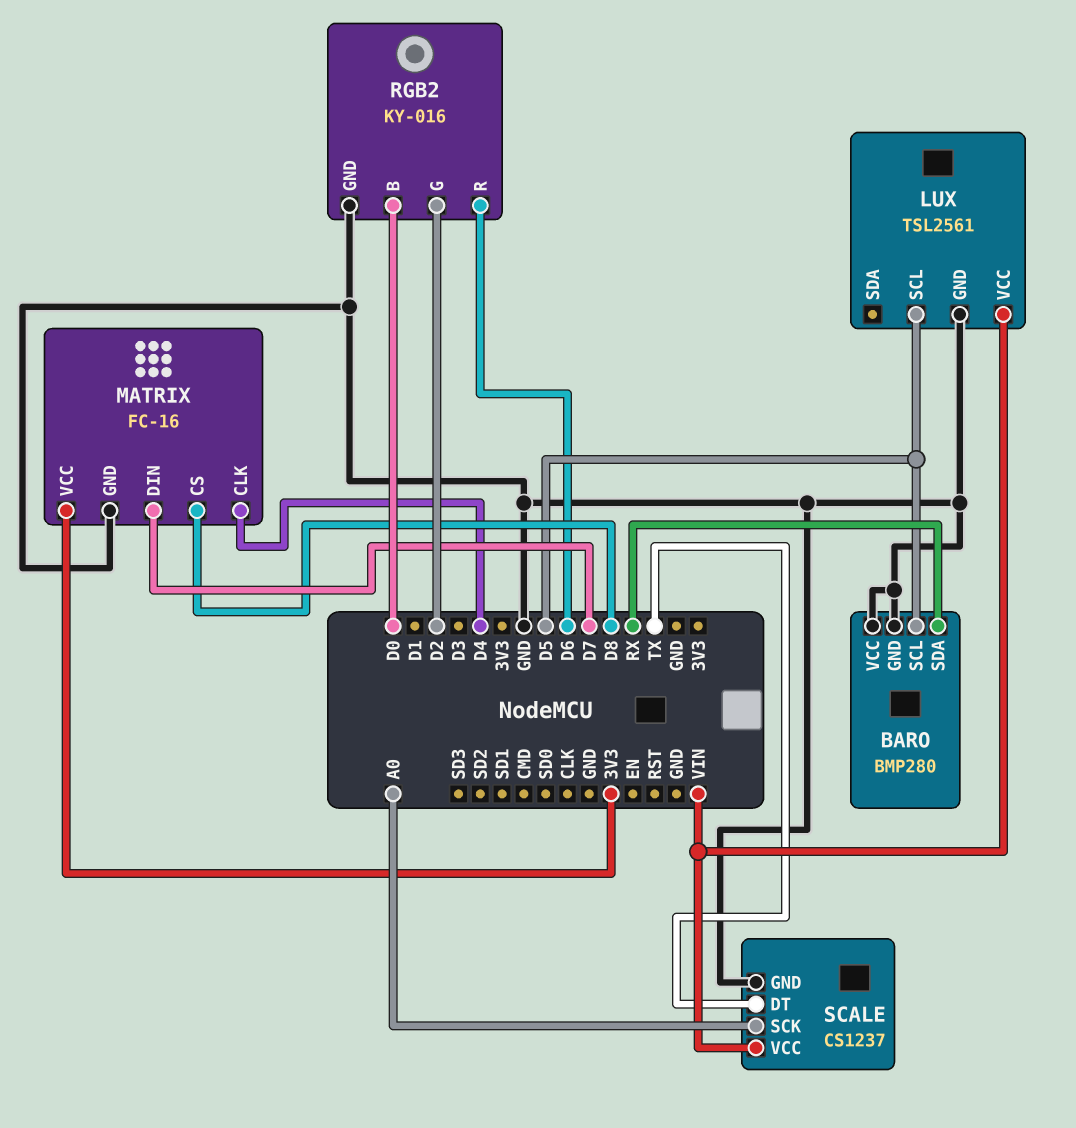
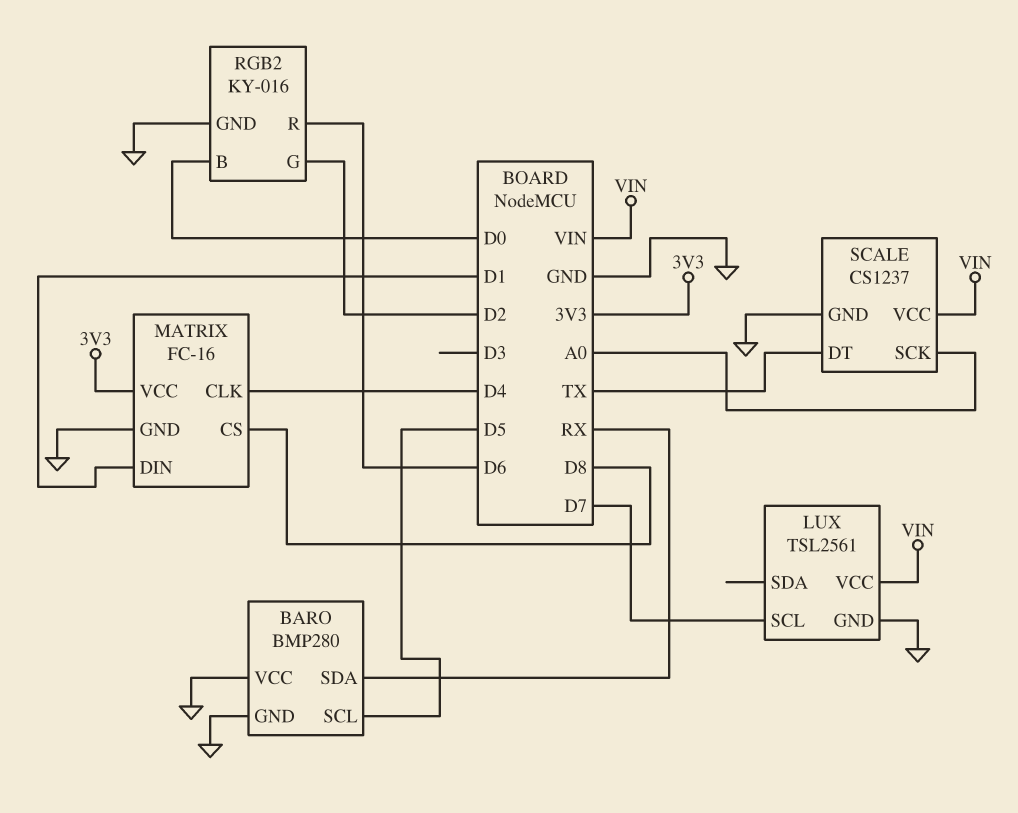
LUX pin SCL: D5 -> D7
MATRIX pin DIN: D7 -> D1

